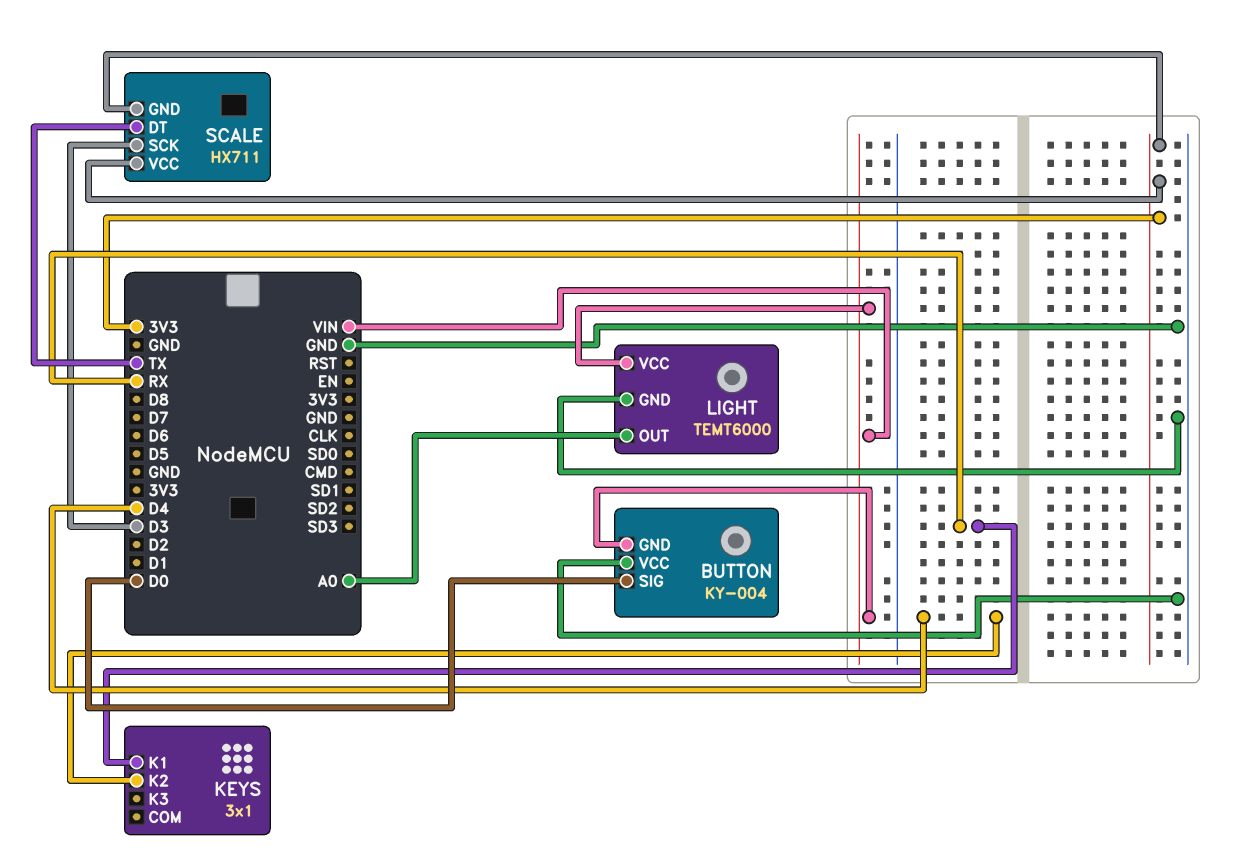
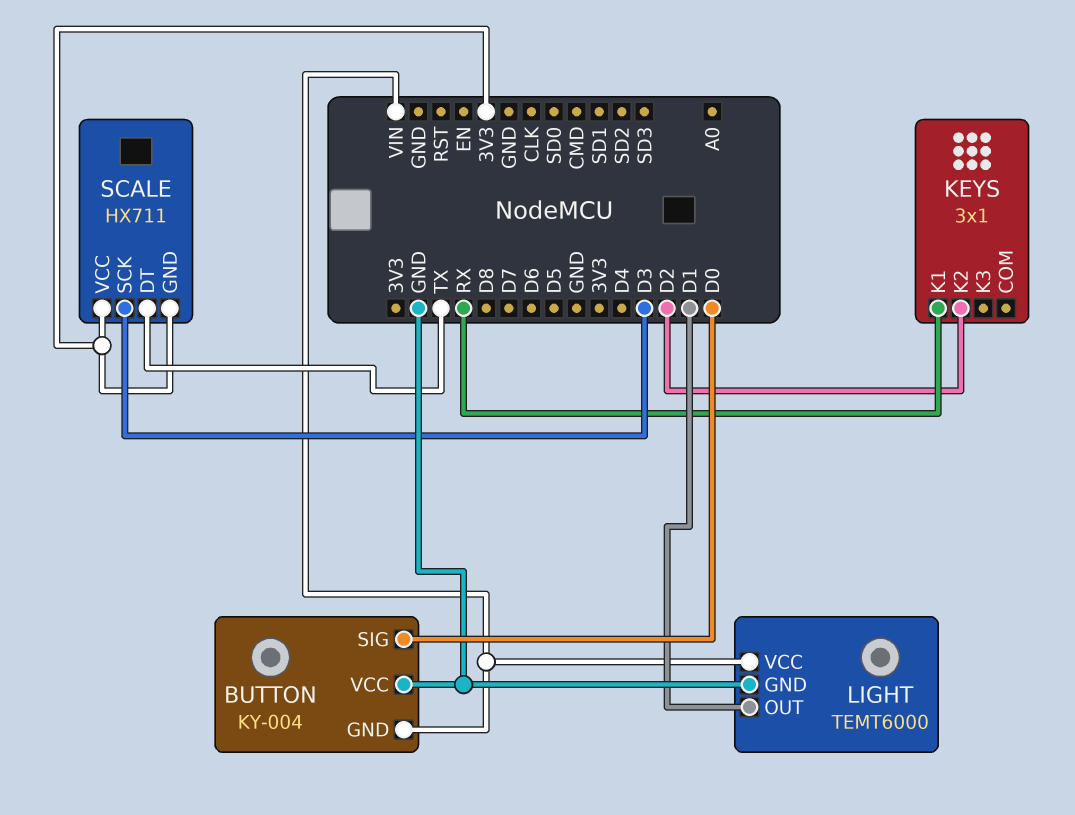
KEYS pin K2: D4 -> D2
LIGHT pin OUT: A0 -> D1

